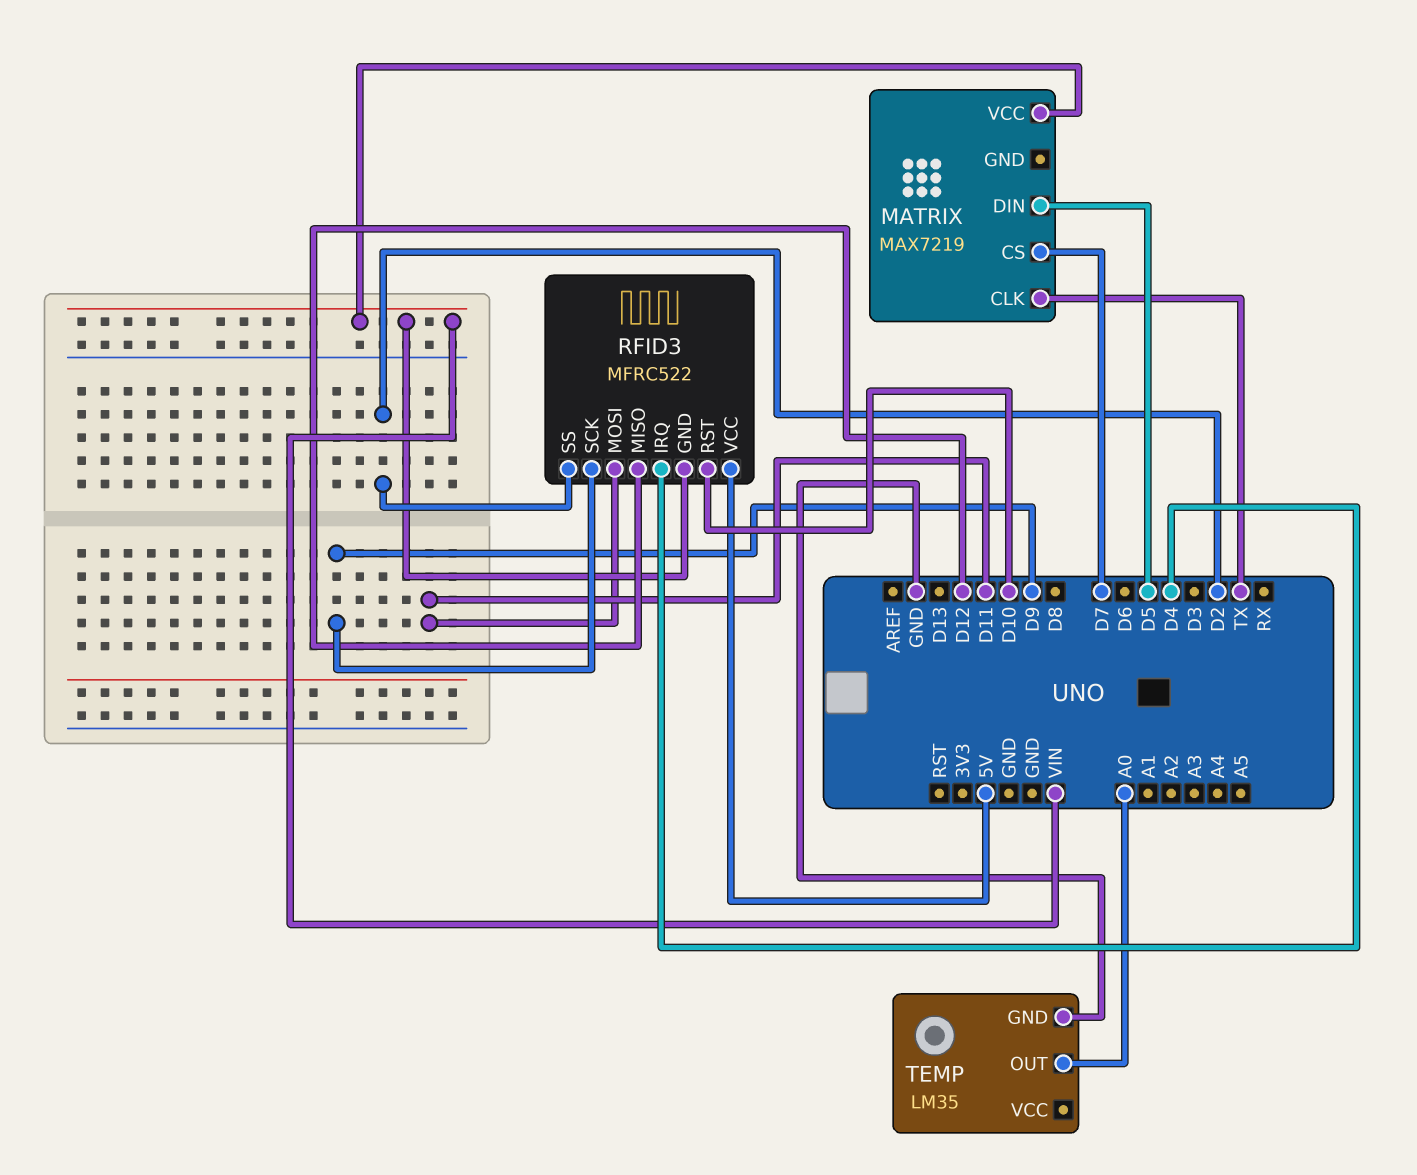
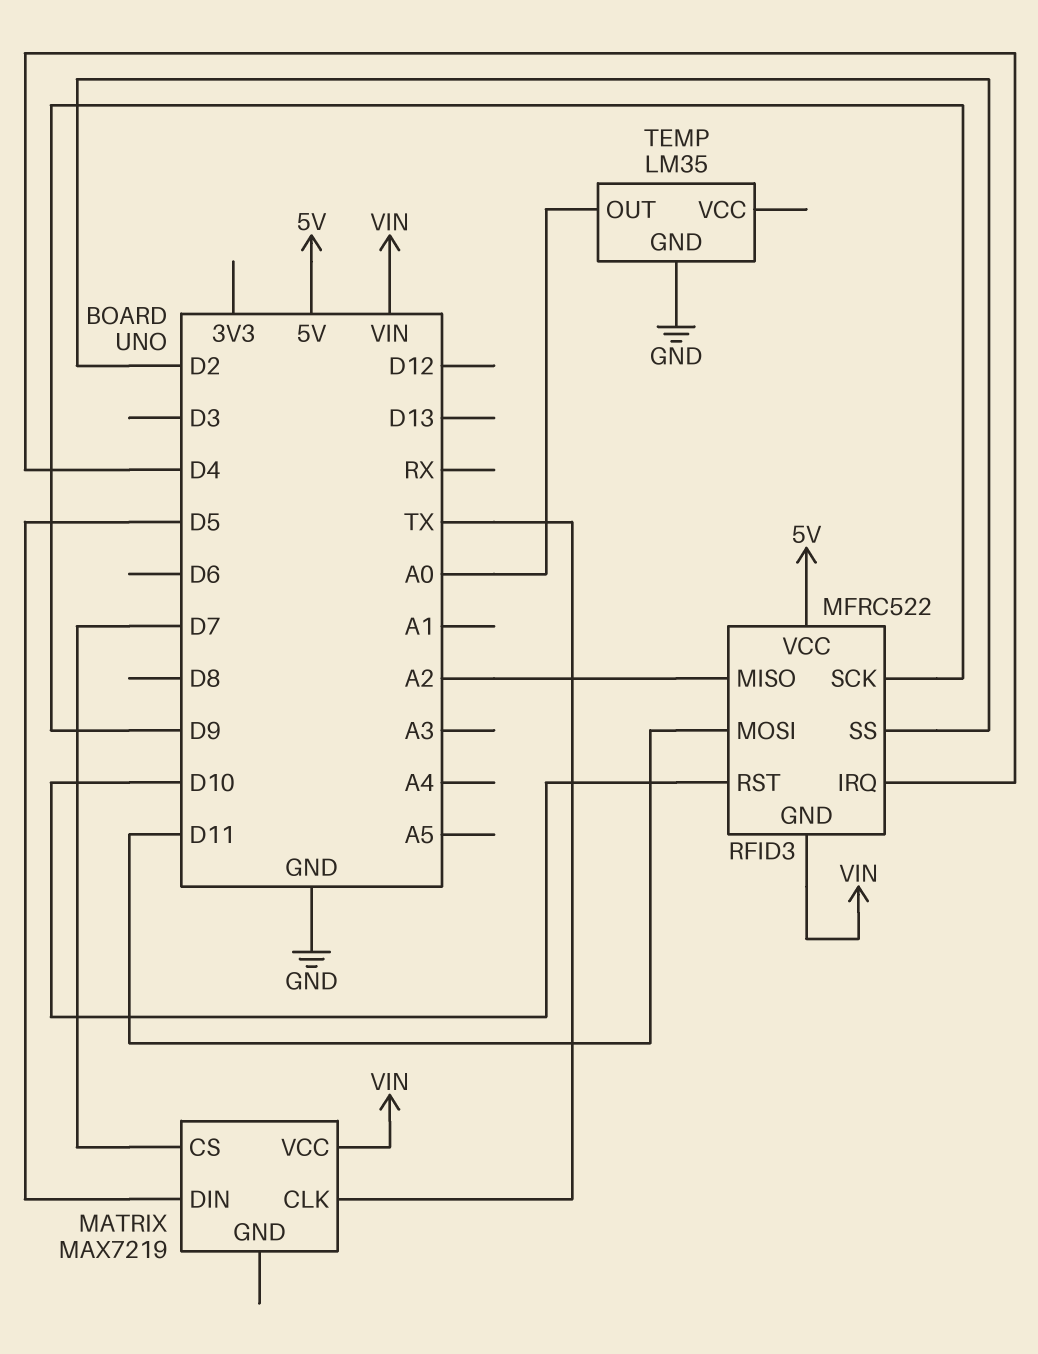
RFID3 pin MISO: D12 -> A2

